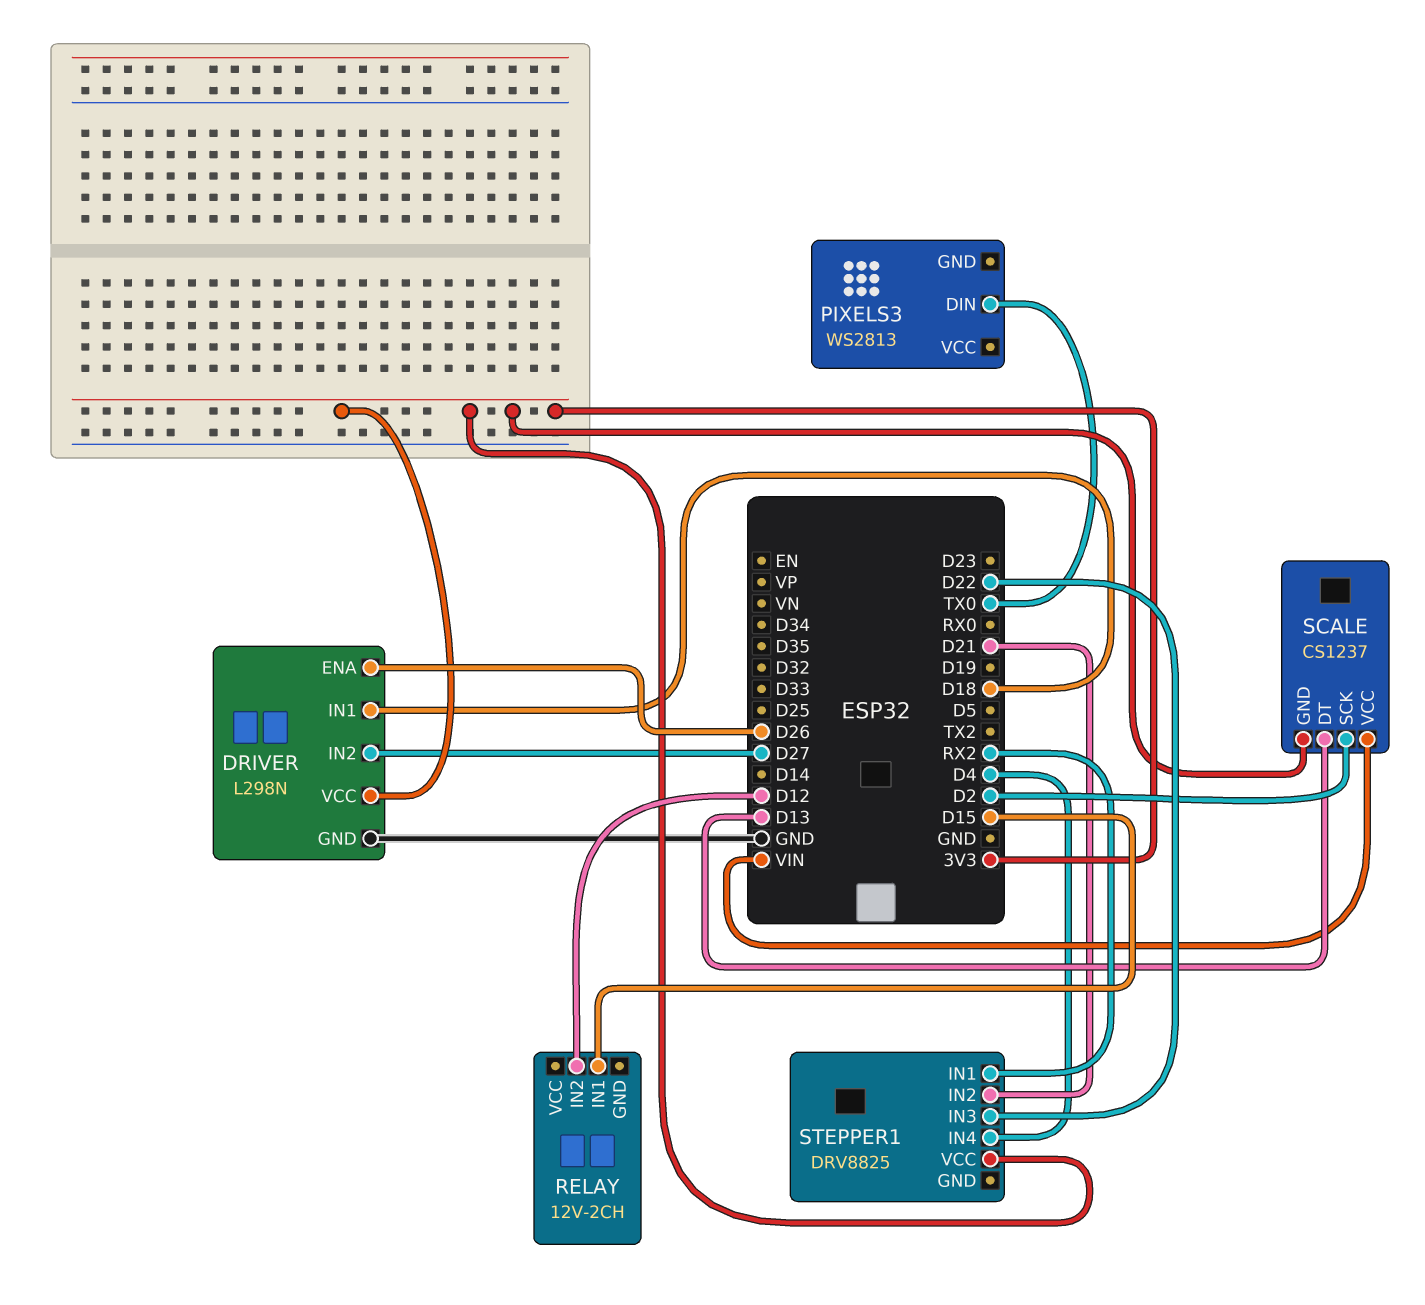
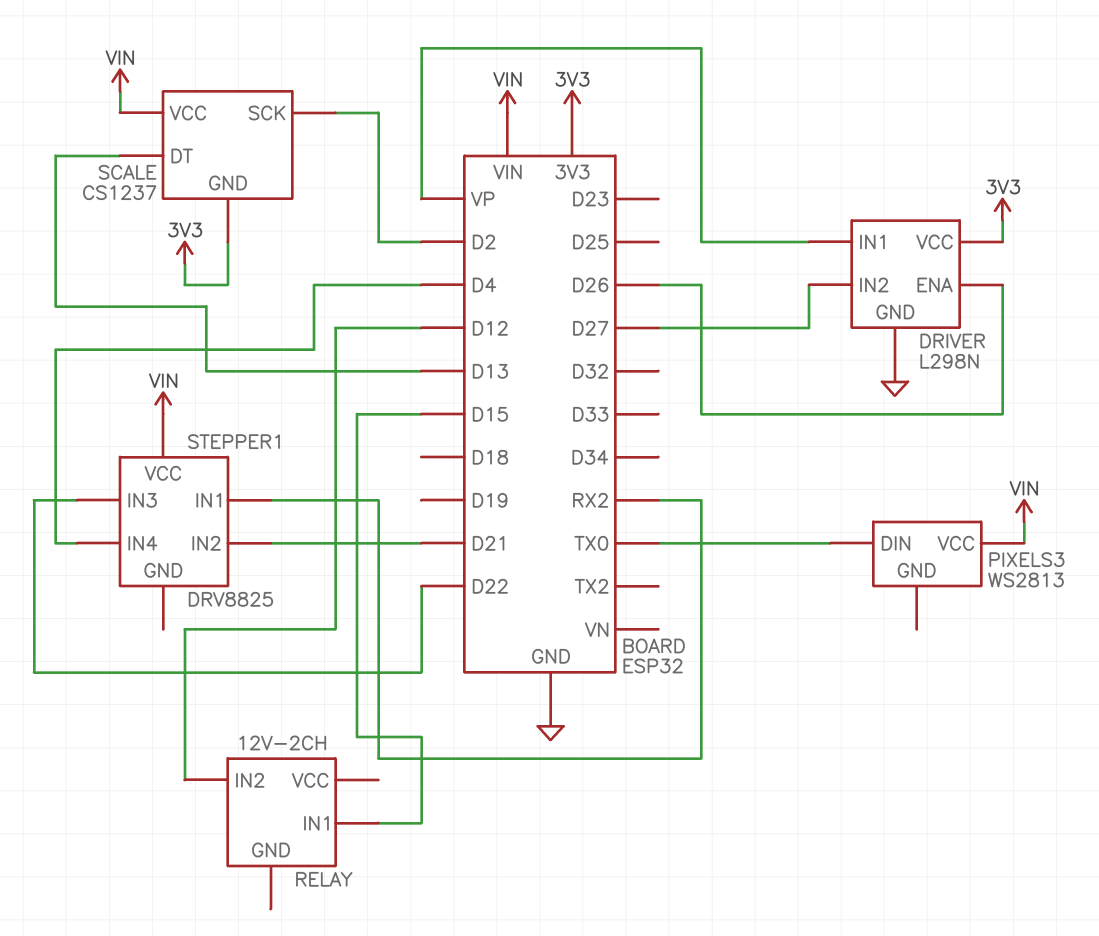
DRIVER pin IN1: D18 -> VP
PIXELS3 pin VCC: none -> VIN
STEPPER1 pin VCC: 3V3 -> VIN

